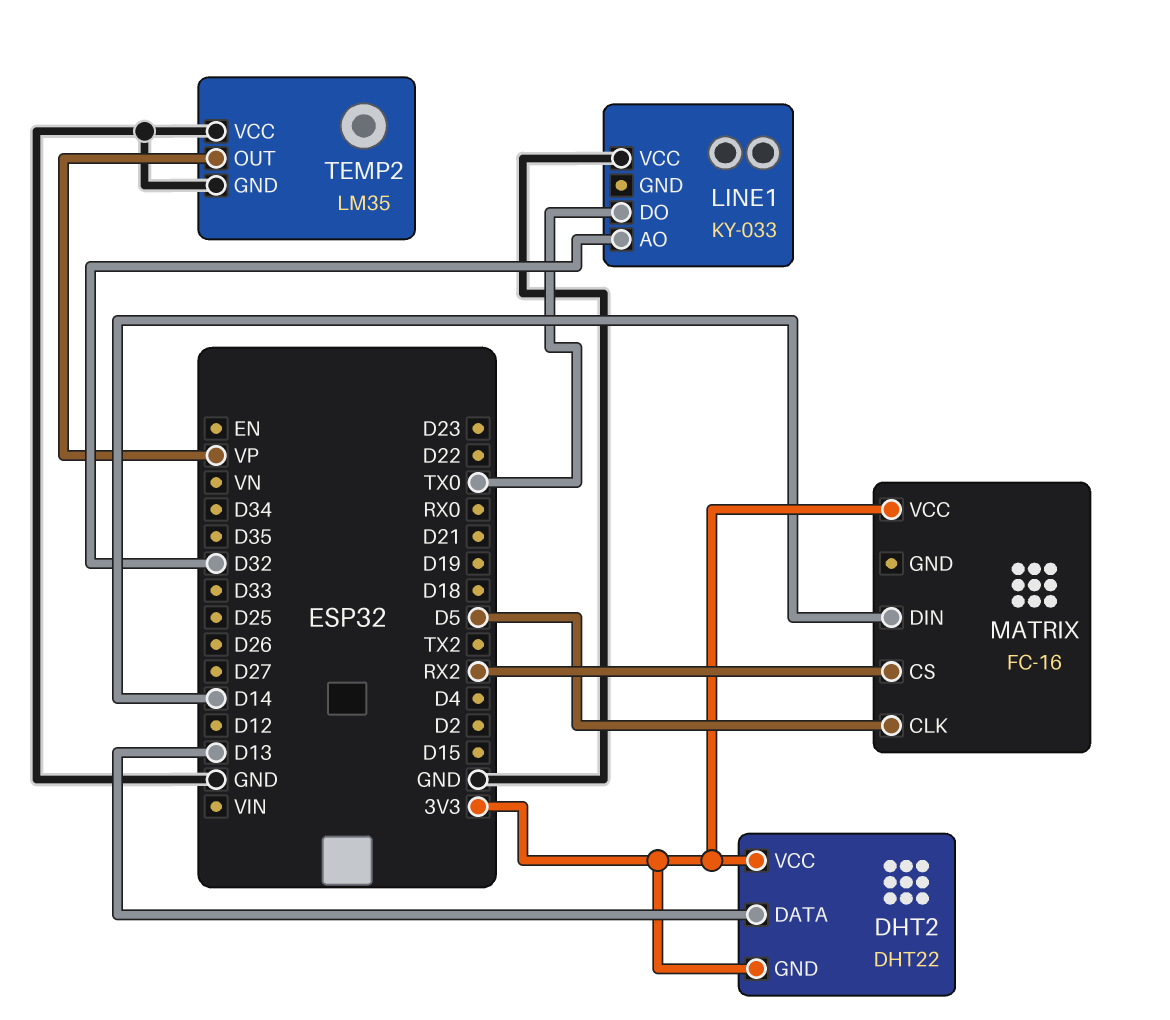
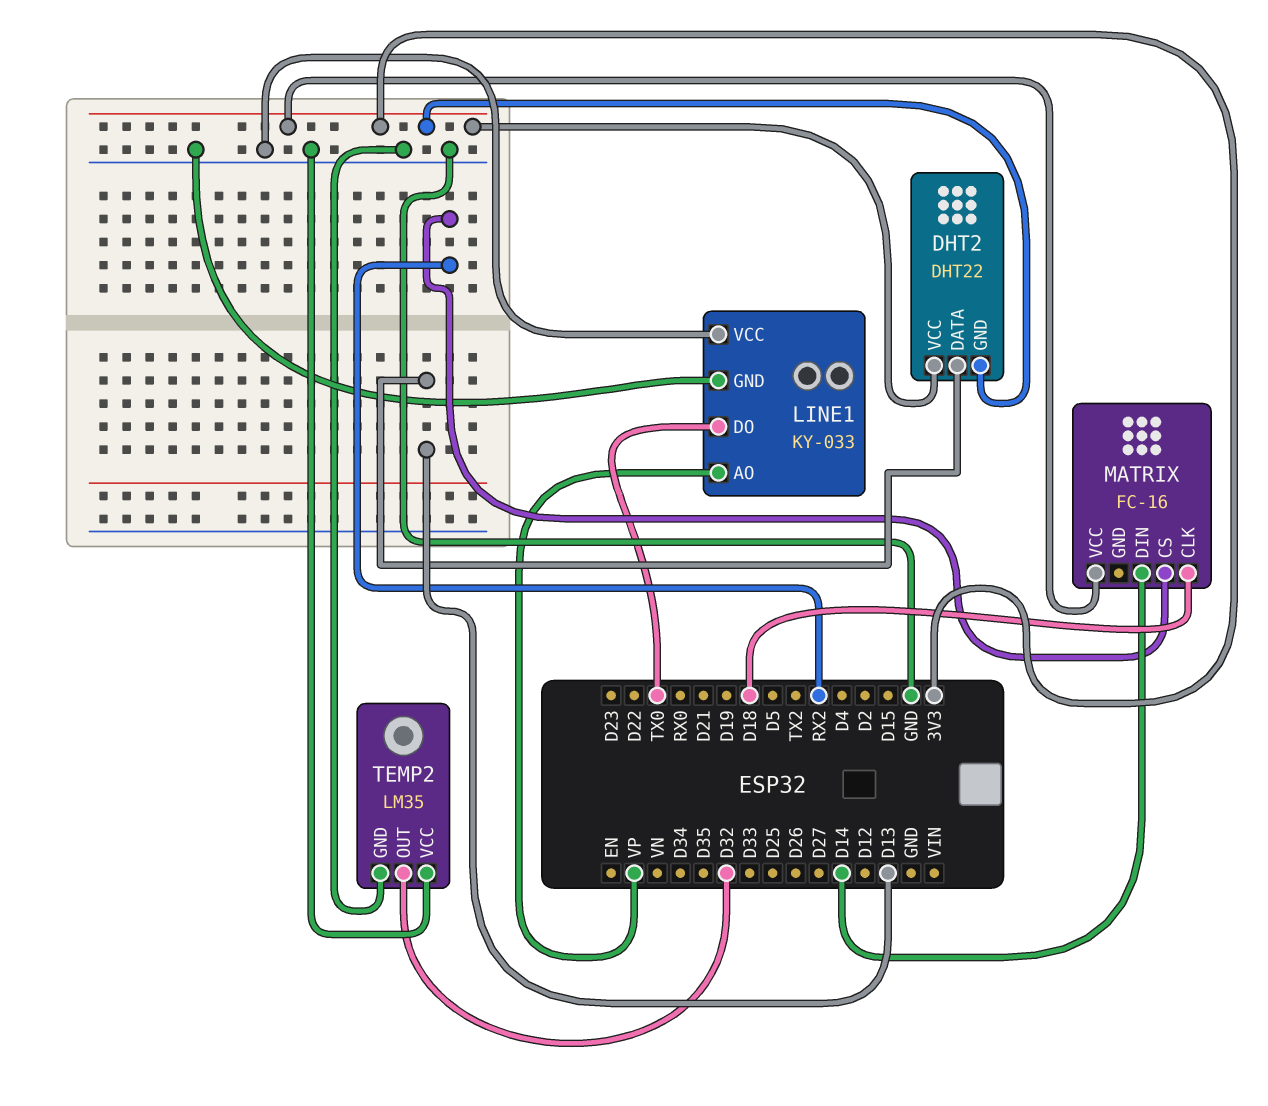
LINE1 pin AO: D32 -> VP
LINE1 pin GND: none -> GND
MATRIX pin CLK: D5 -> D18
TEMP2 pin OUT: VP -> D32

